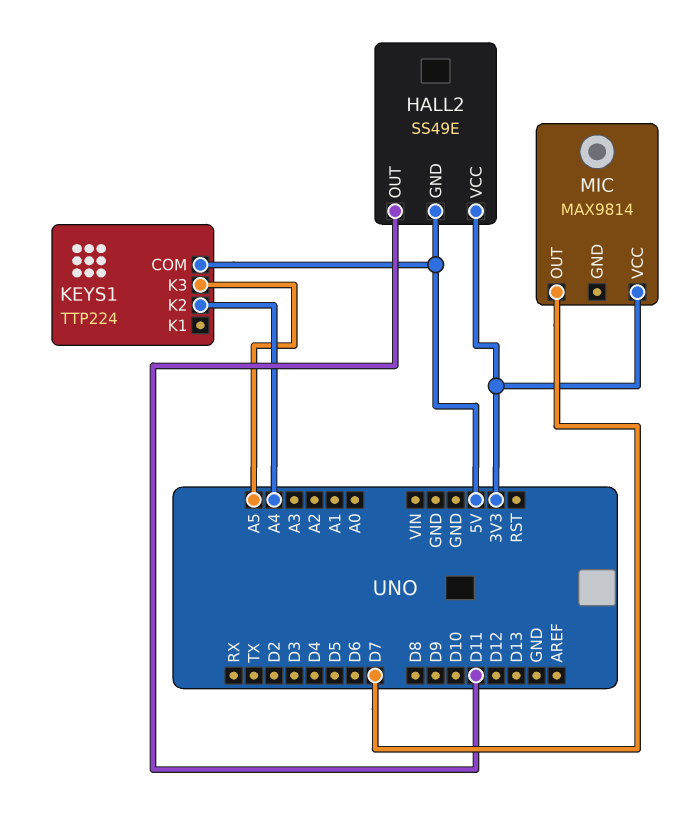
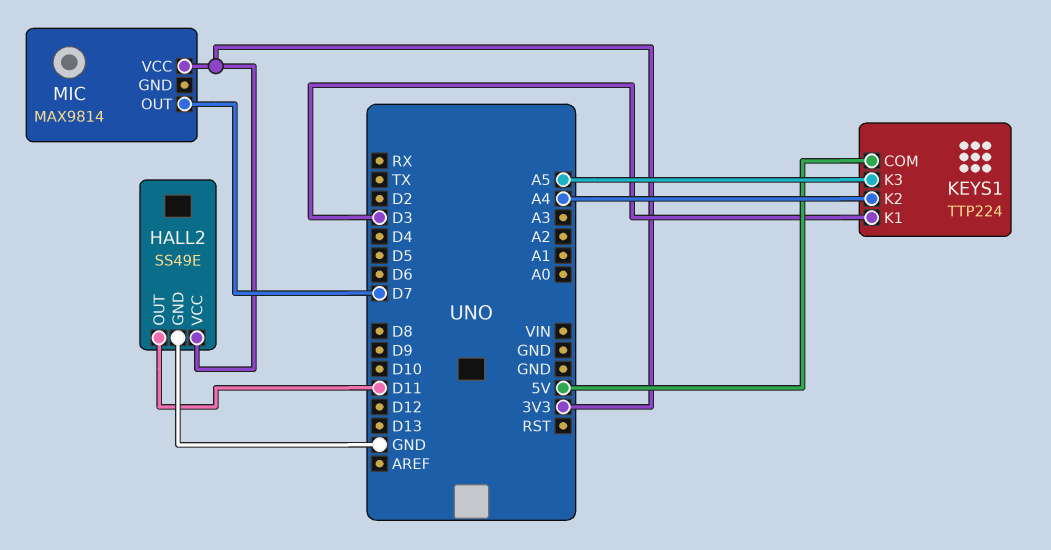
HALL2 pin GND: 5V -> GND
KEYS1 pin K1: none -> D3

